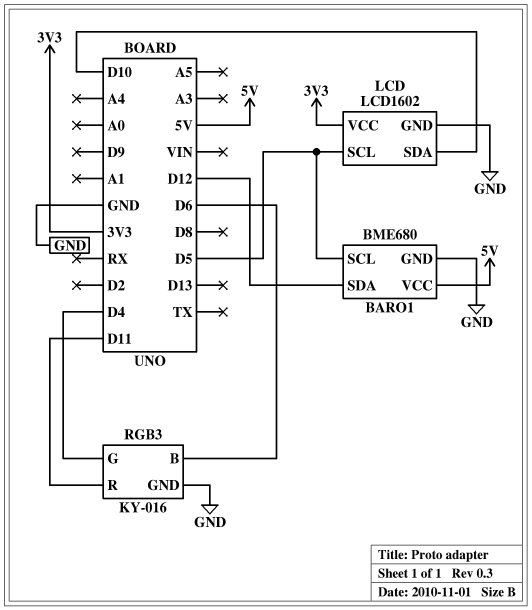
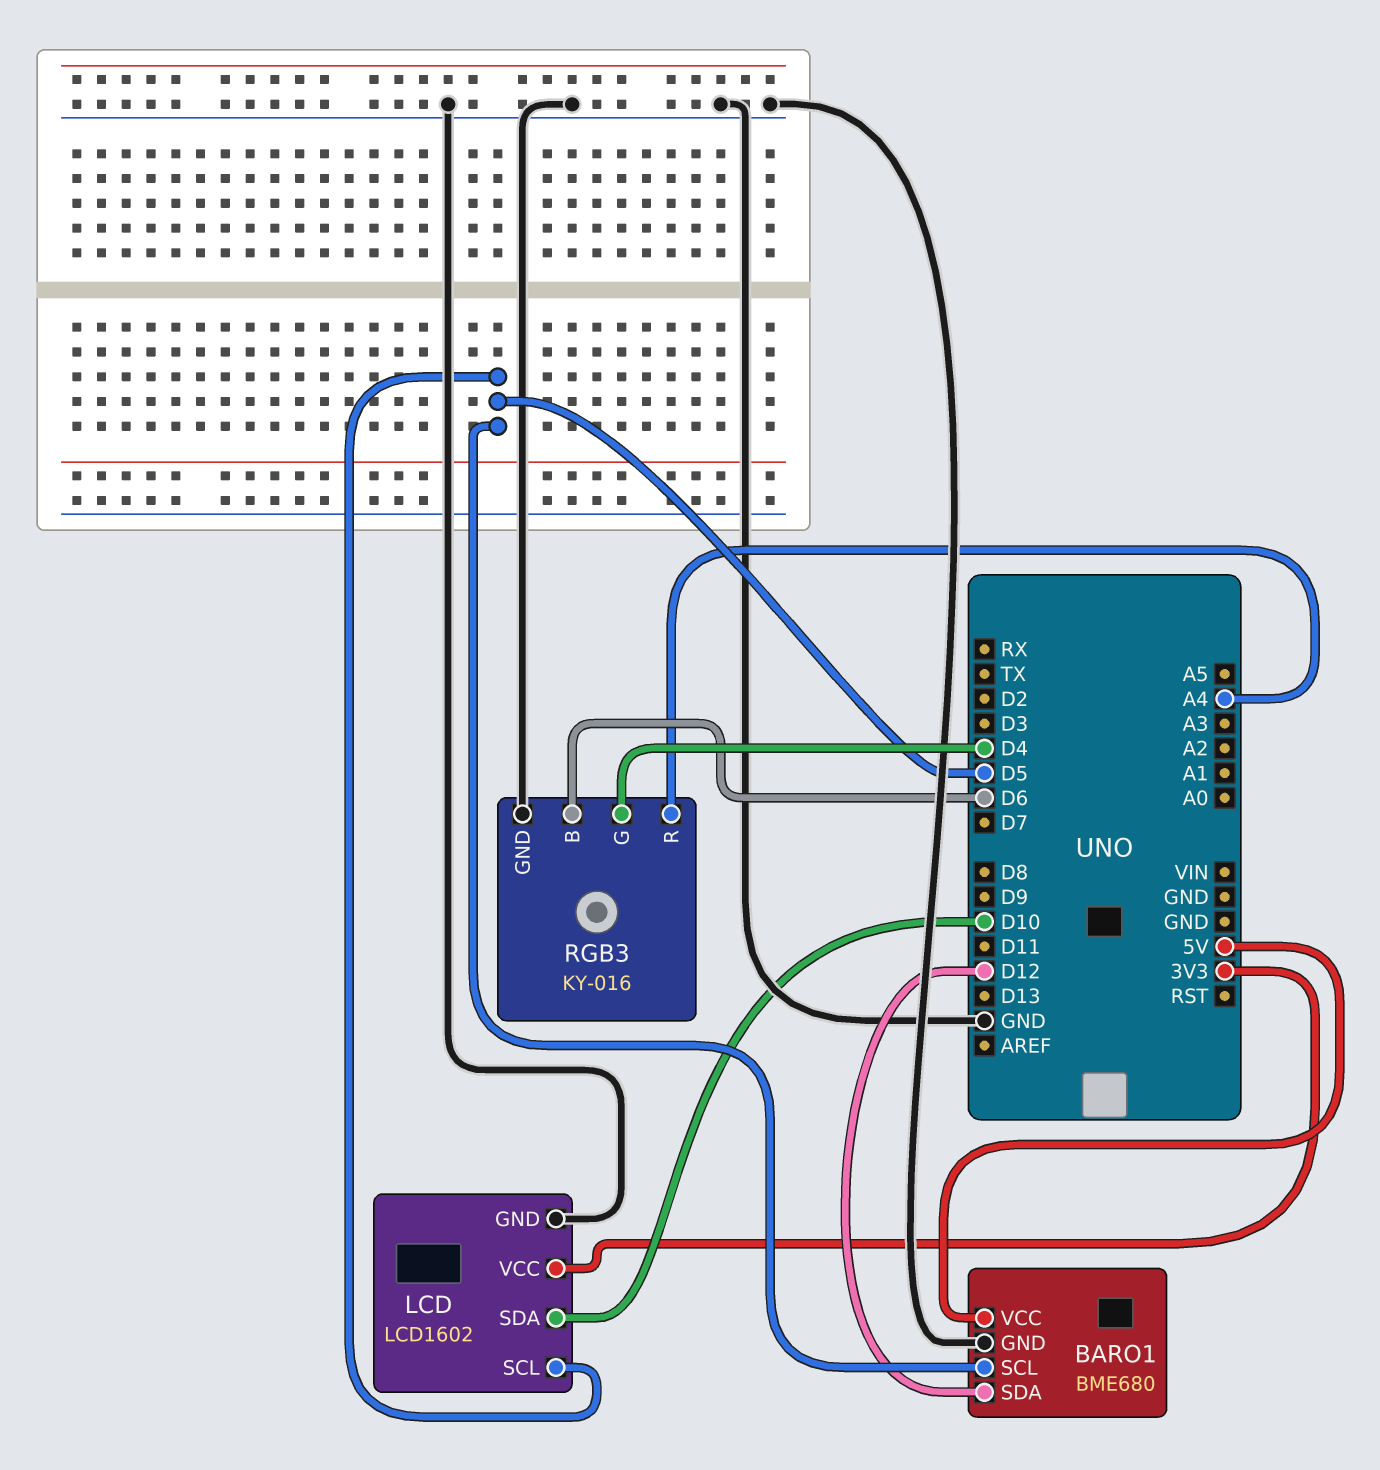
RGB3 pin R: D11 -> A4

